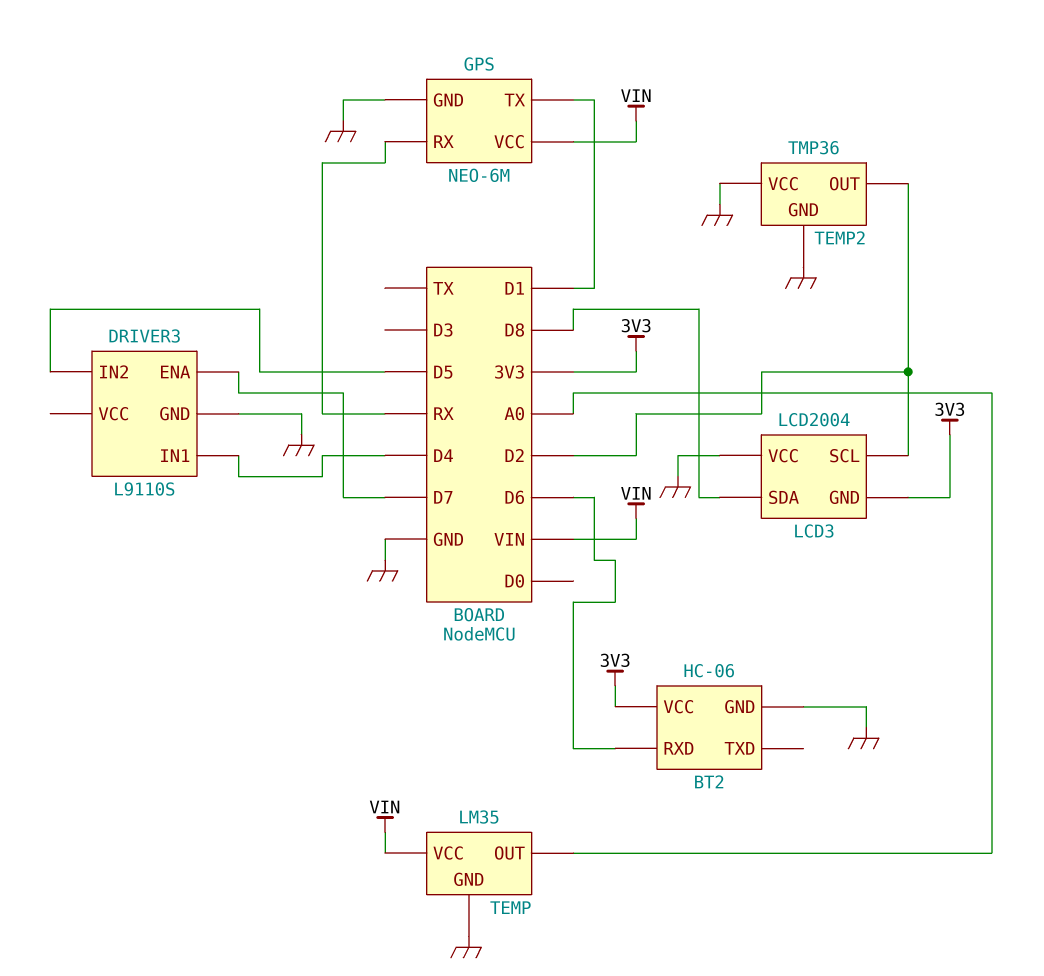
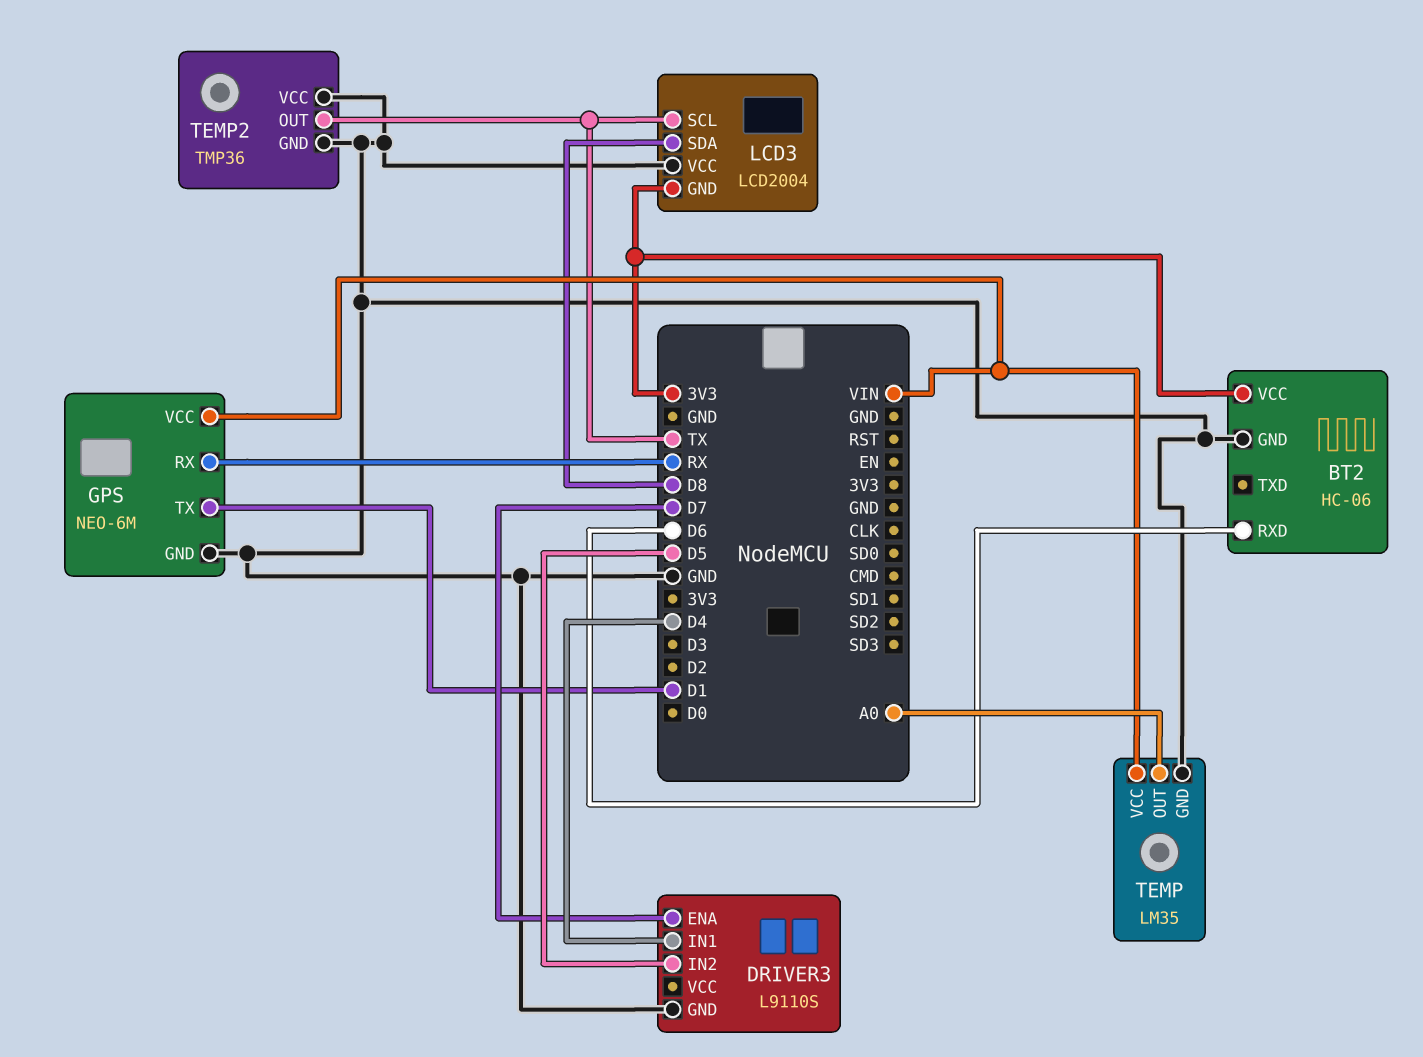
LCD3 pin SCL: D2 -> TX
TEMP2 pin OUT: D2 -> TX

